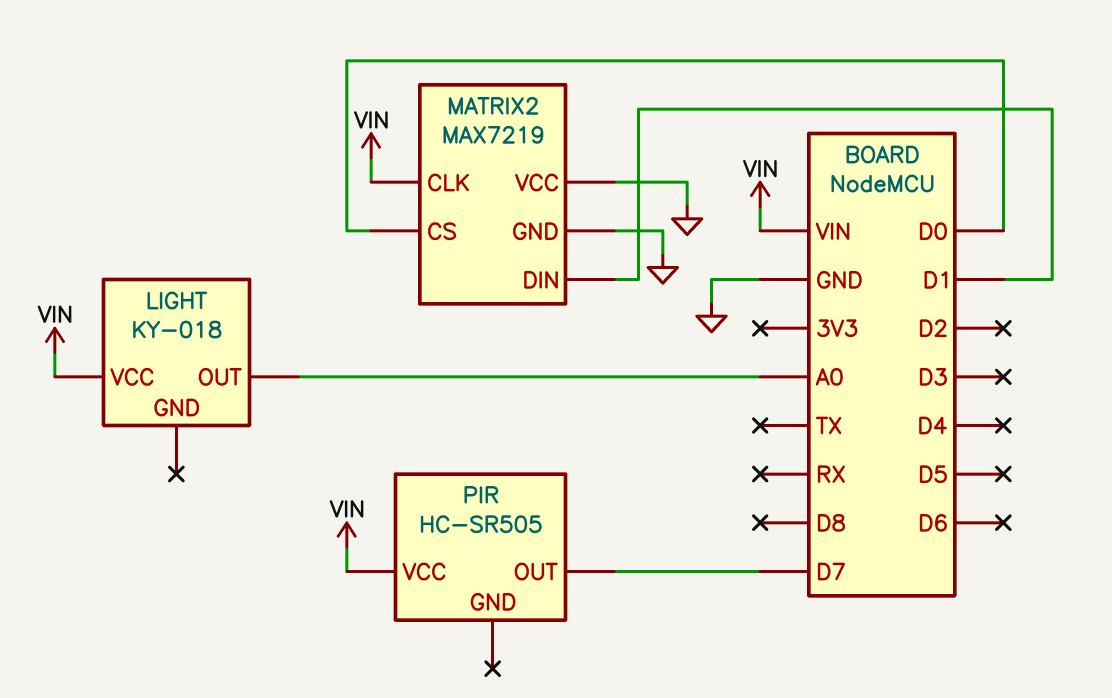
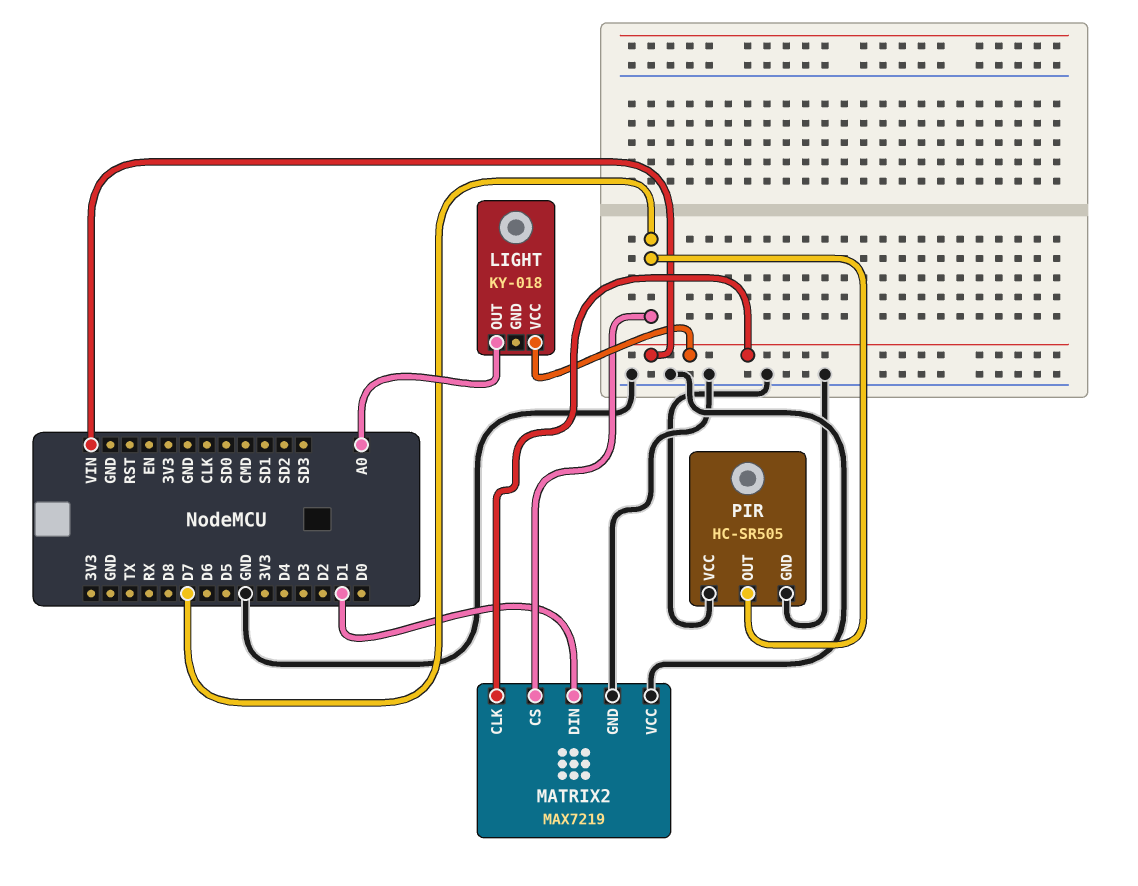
MATRIX2 pin CS: D0 -> D7
PIR pin GND: none -> GND
PIR pin VCC: VIN -> GND

